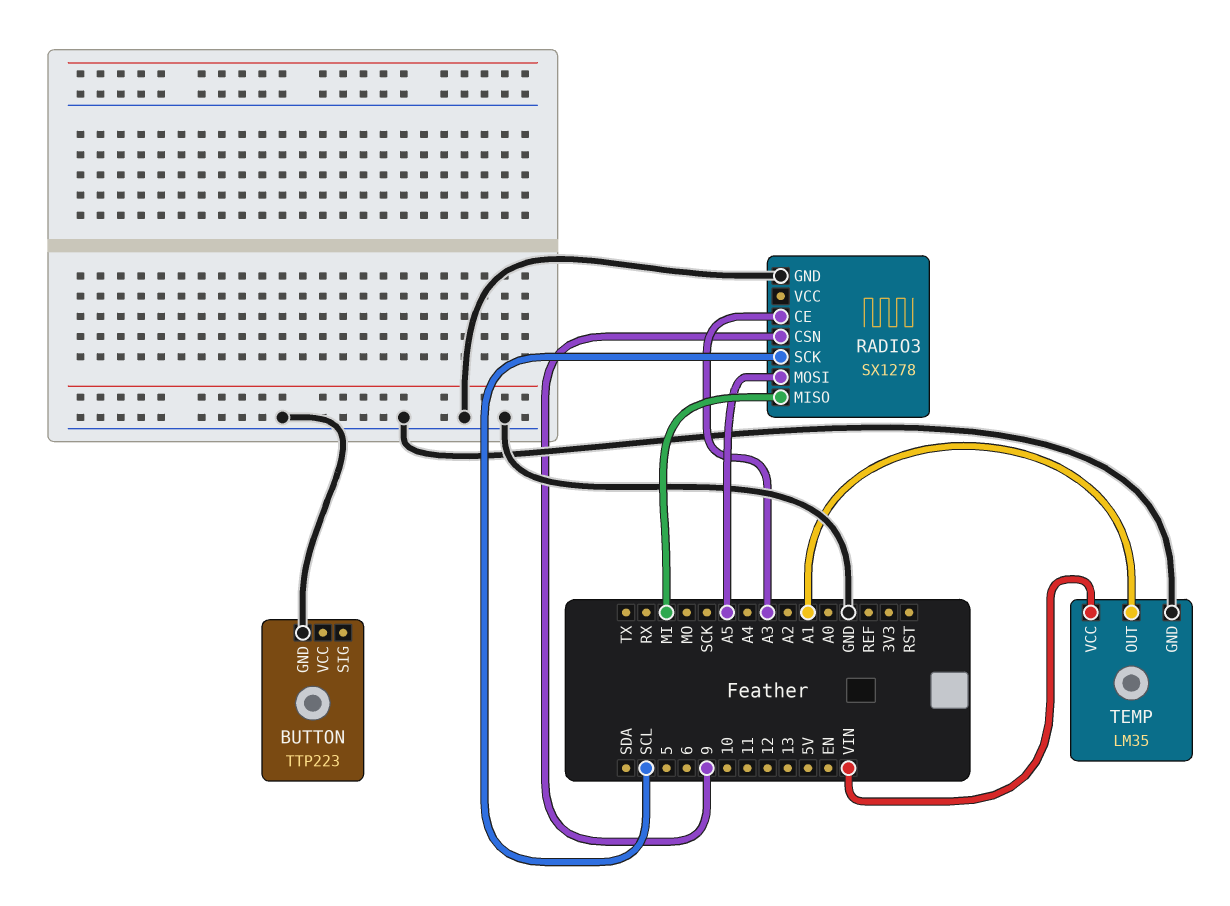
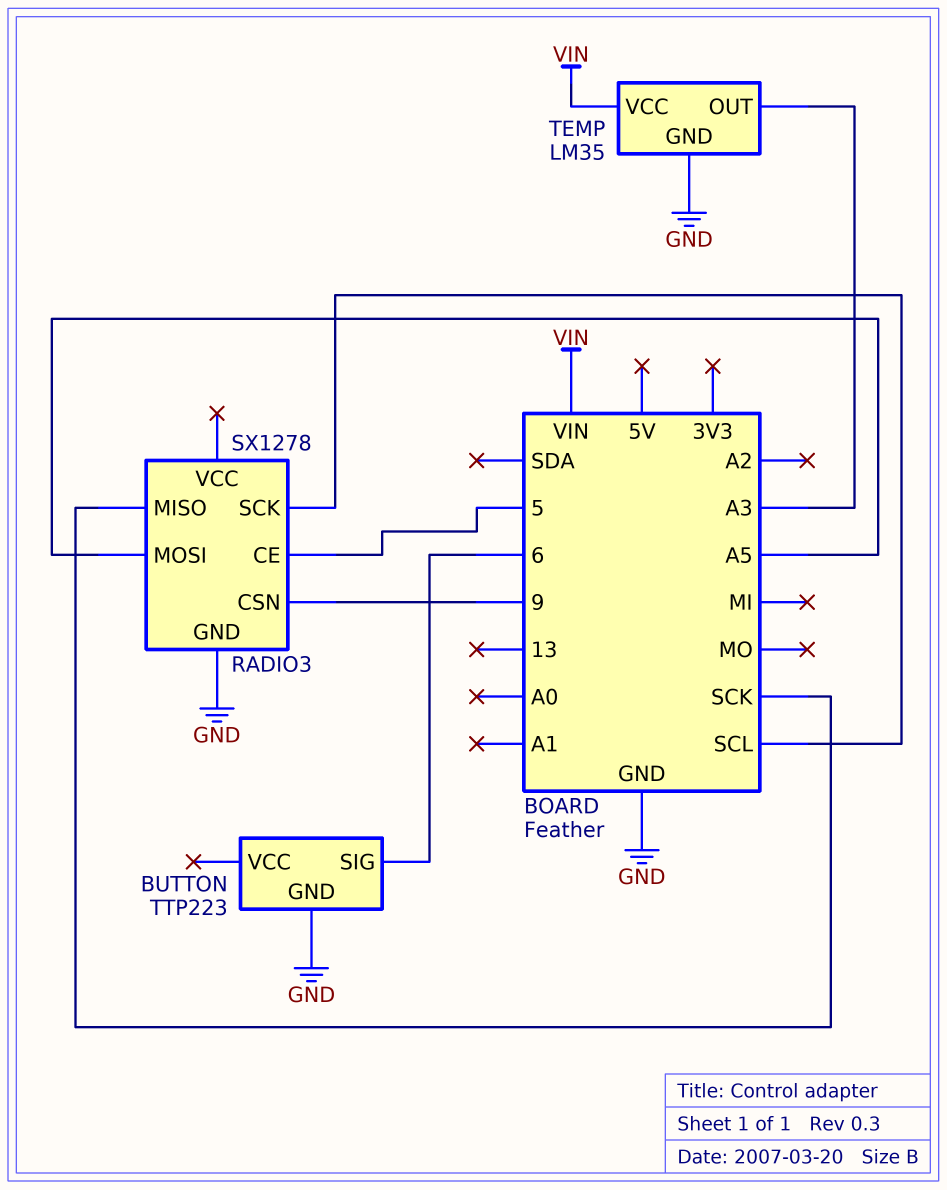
BUTTON pin SIG: none -> 6
RADIO3 pin CE: A3 -> 5
RADIO3 pin MISO: MI -> SCK
TEMP pin OUT: A1 -> A3

